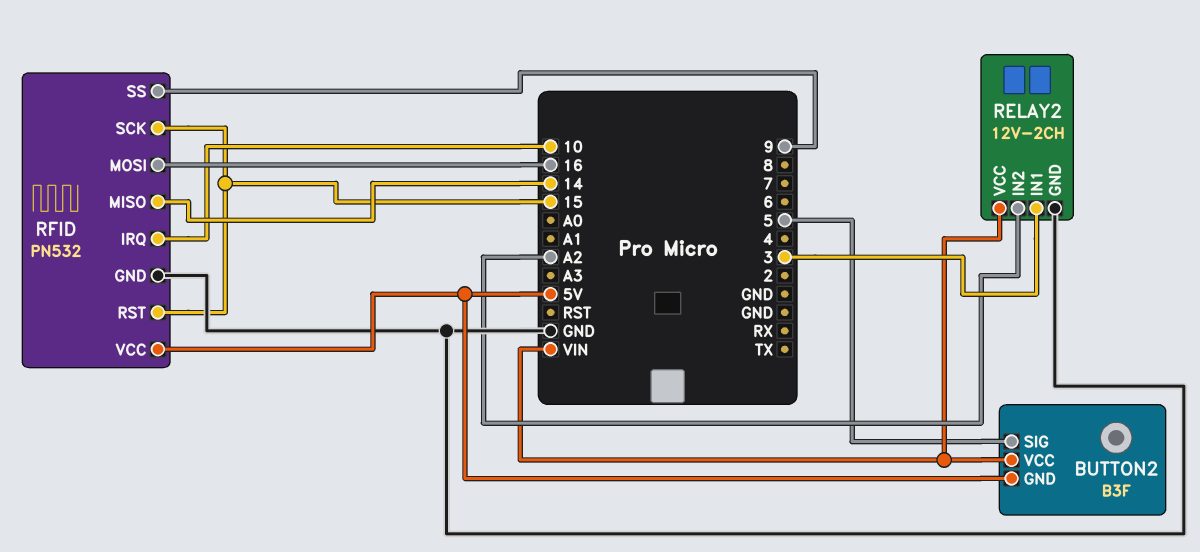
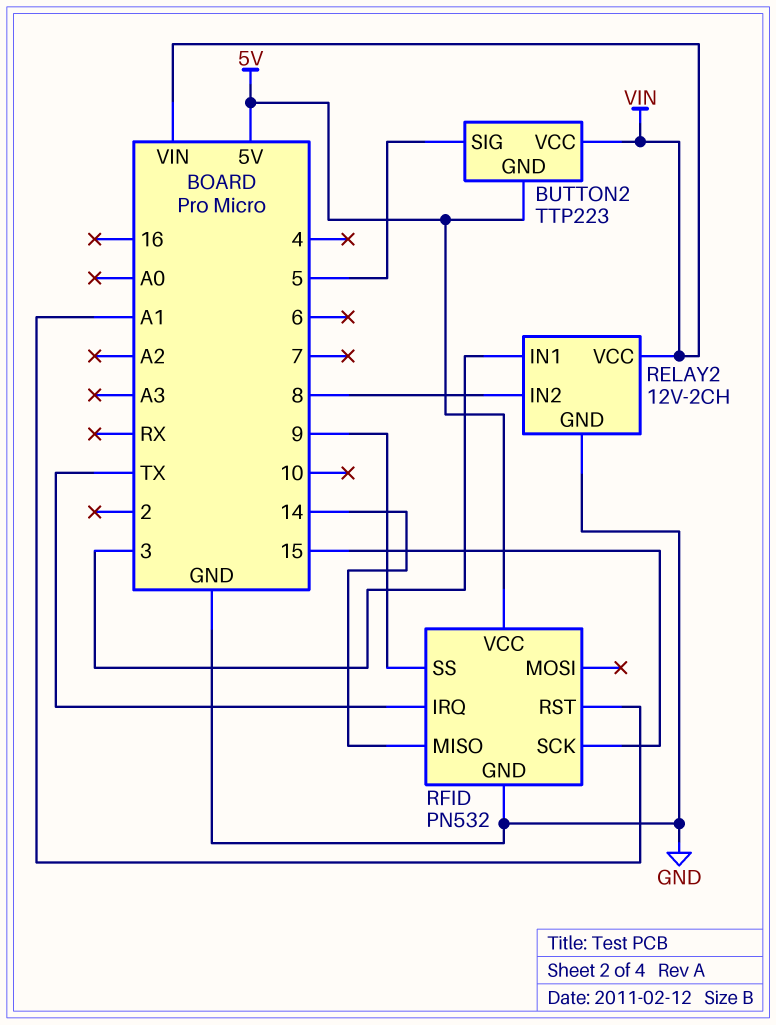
BUTTON2: B3F -> TTP223
RELAY2 pin IN2: A2 -> 8
RFID pin IRQ: 10 -> TX
RFID pin MOSI: 16 -> none
RFID pin RST: 15 -> A1

